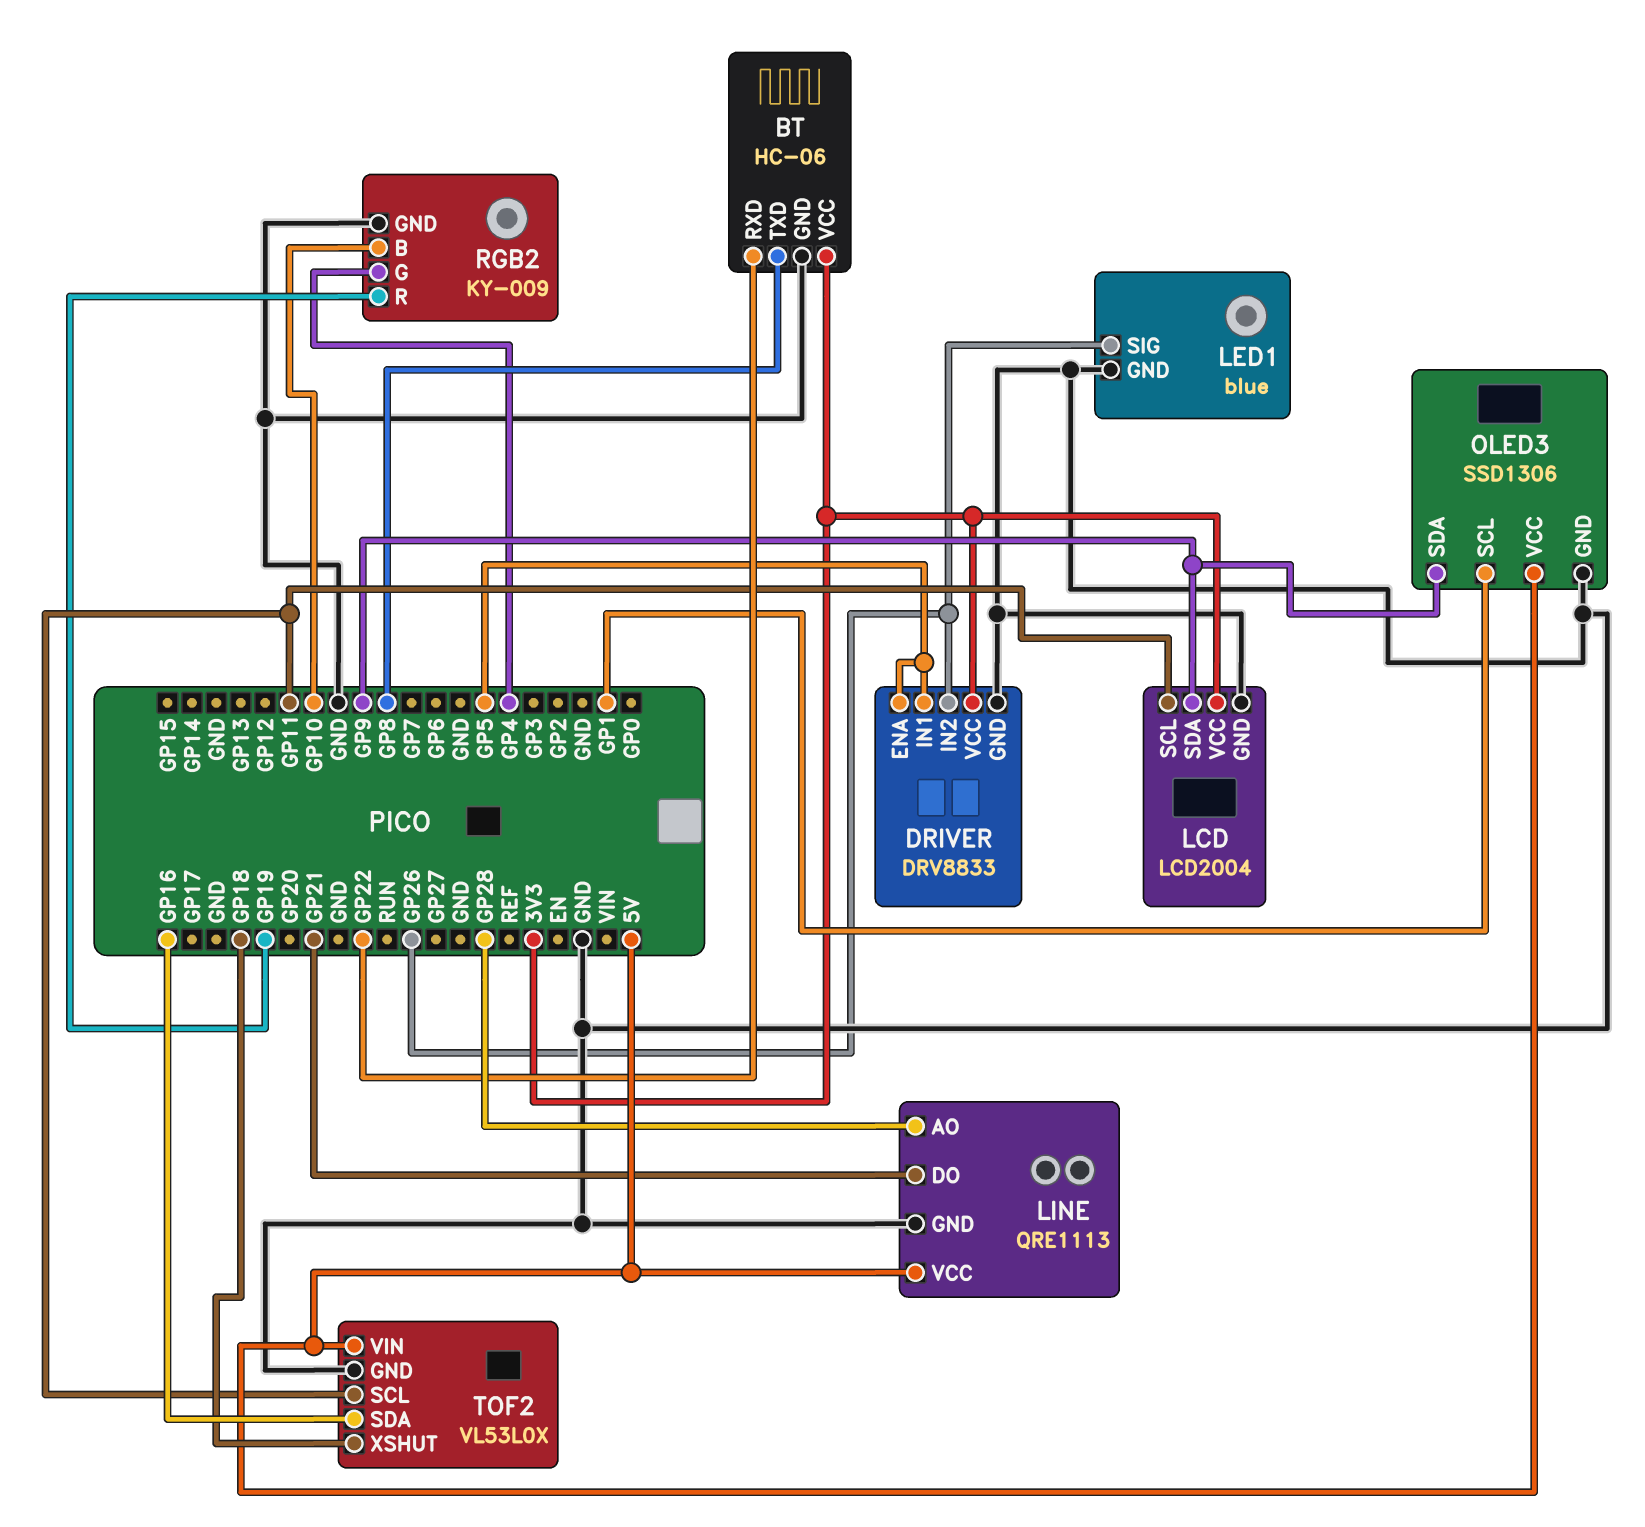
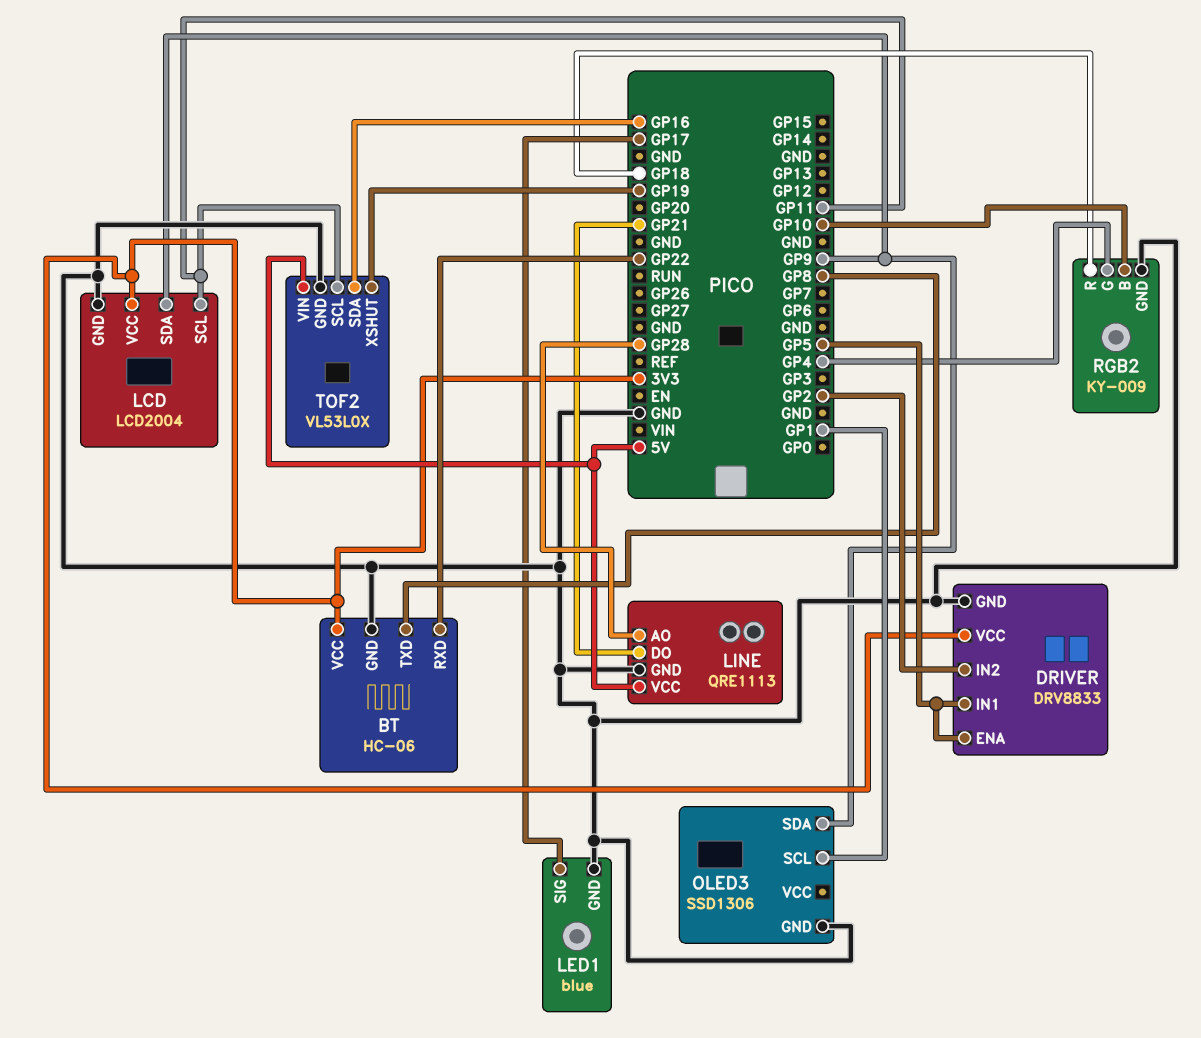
DRIVER pin IN2: GP26 -> GP2
LED1 pin SIG: GP26 -> GP17
OLED3 pin VCC: 5V -> none
RGB2 pin R: GP19 -> GP18
TOF2 pin XSHUT: GP18 -> GP19

